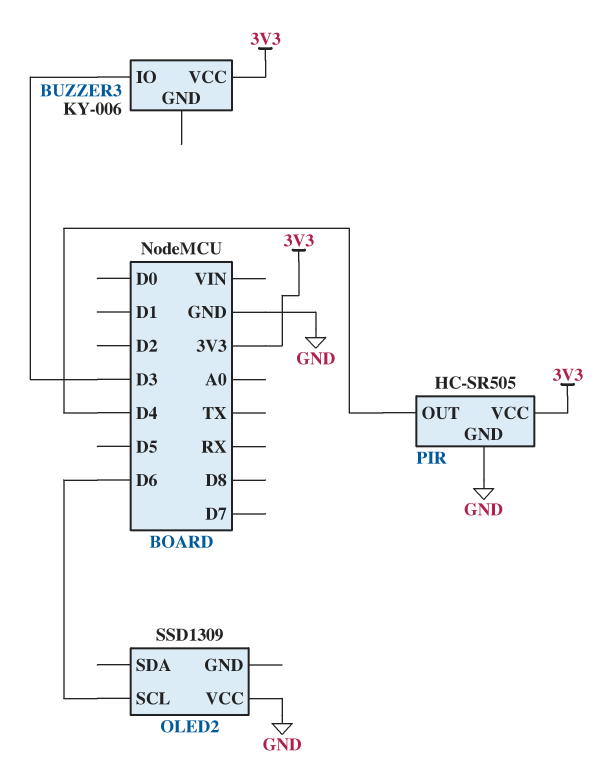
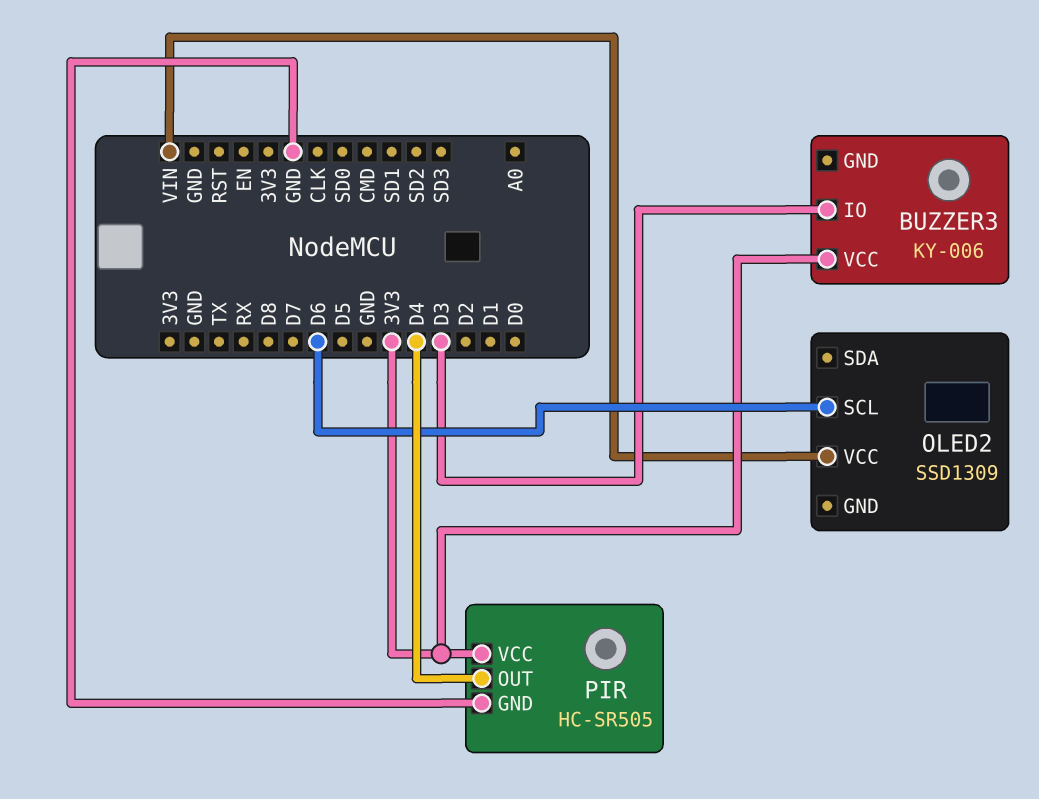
OLED2 pin VCC: GND -> VIN

